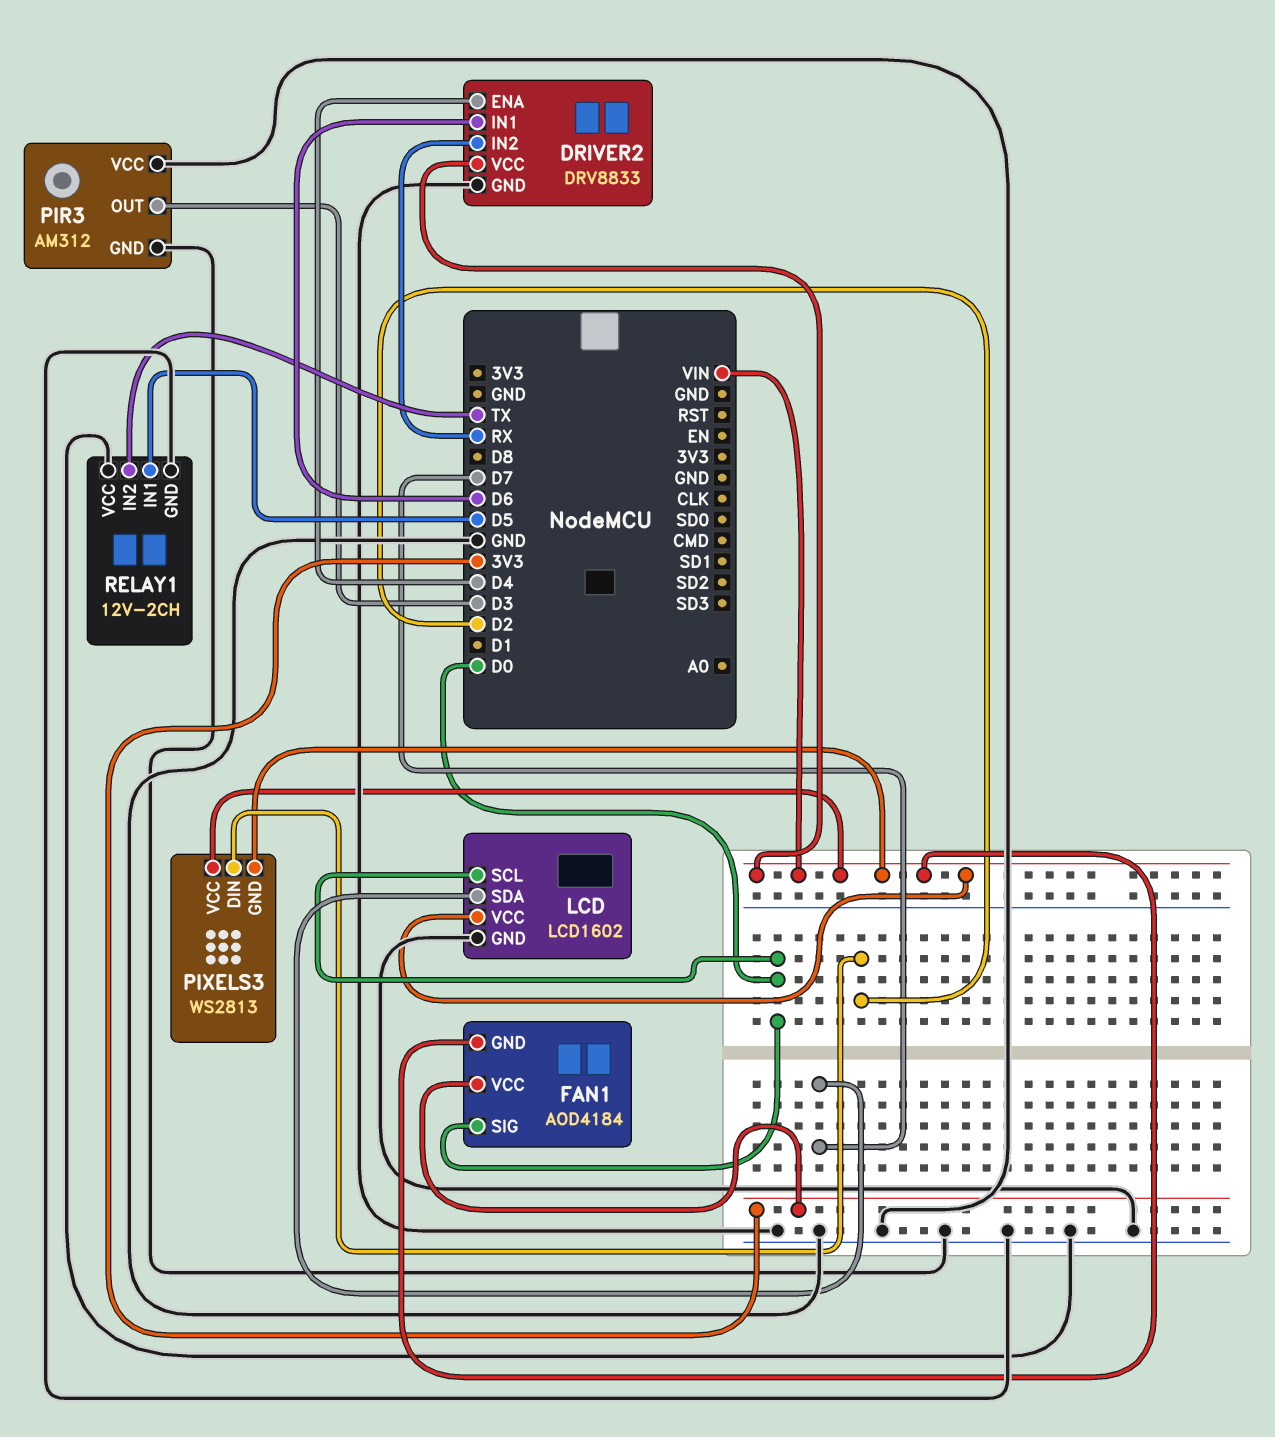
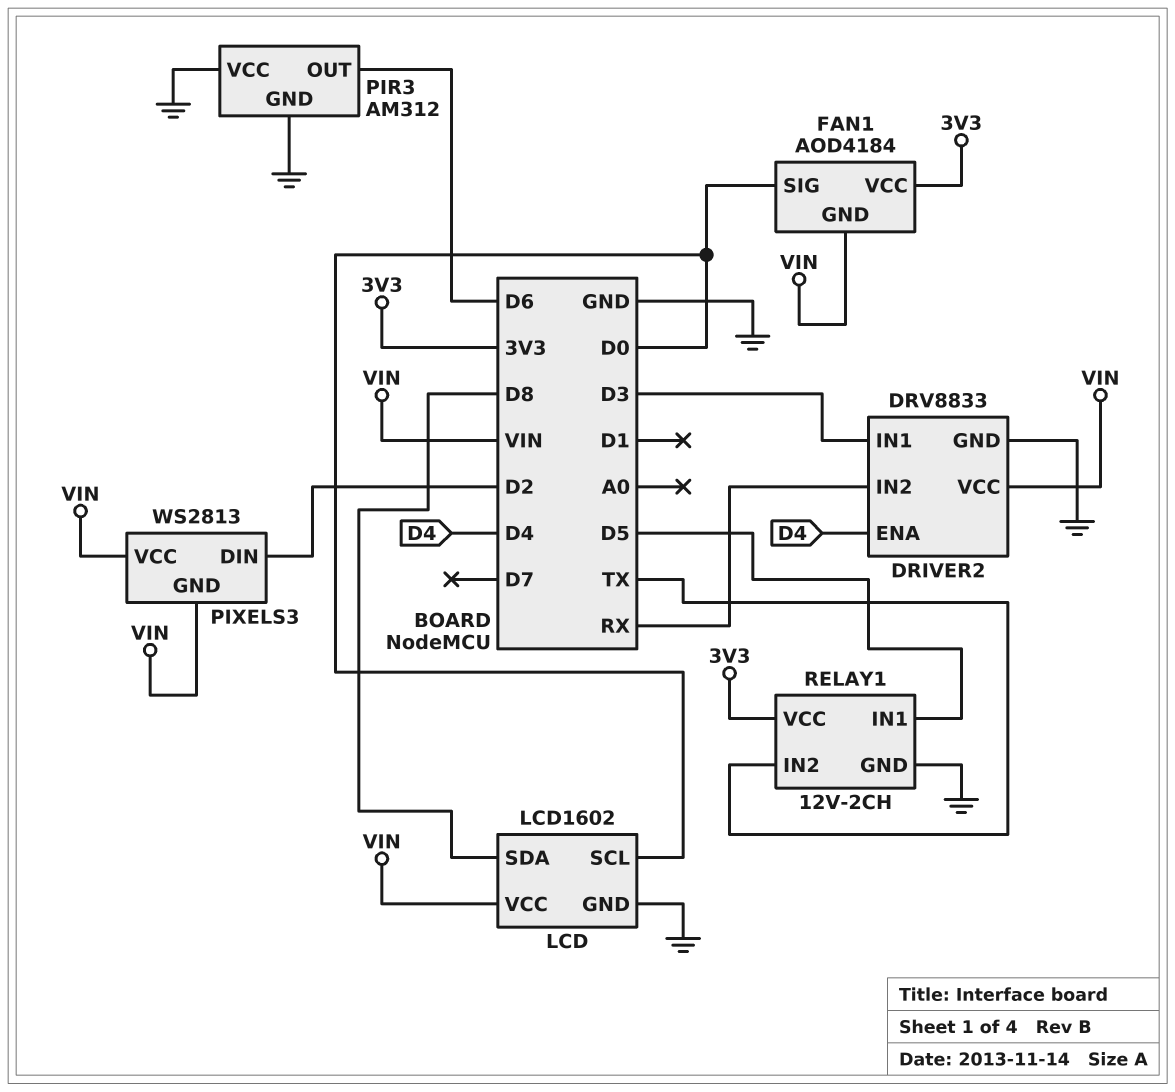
DRIVER2 pin IN1: D6 -> D3
LCD pin SDA: D7 -> D8
PIR3 pin OUT: D3 -> D6
RELAY1 pin VCC: GND -> 3V3

